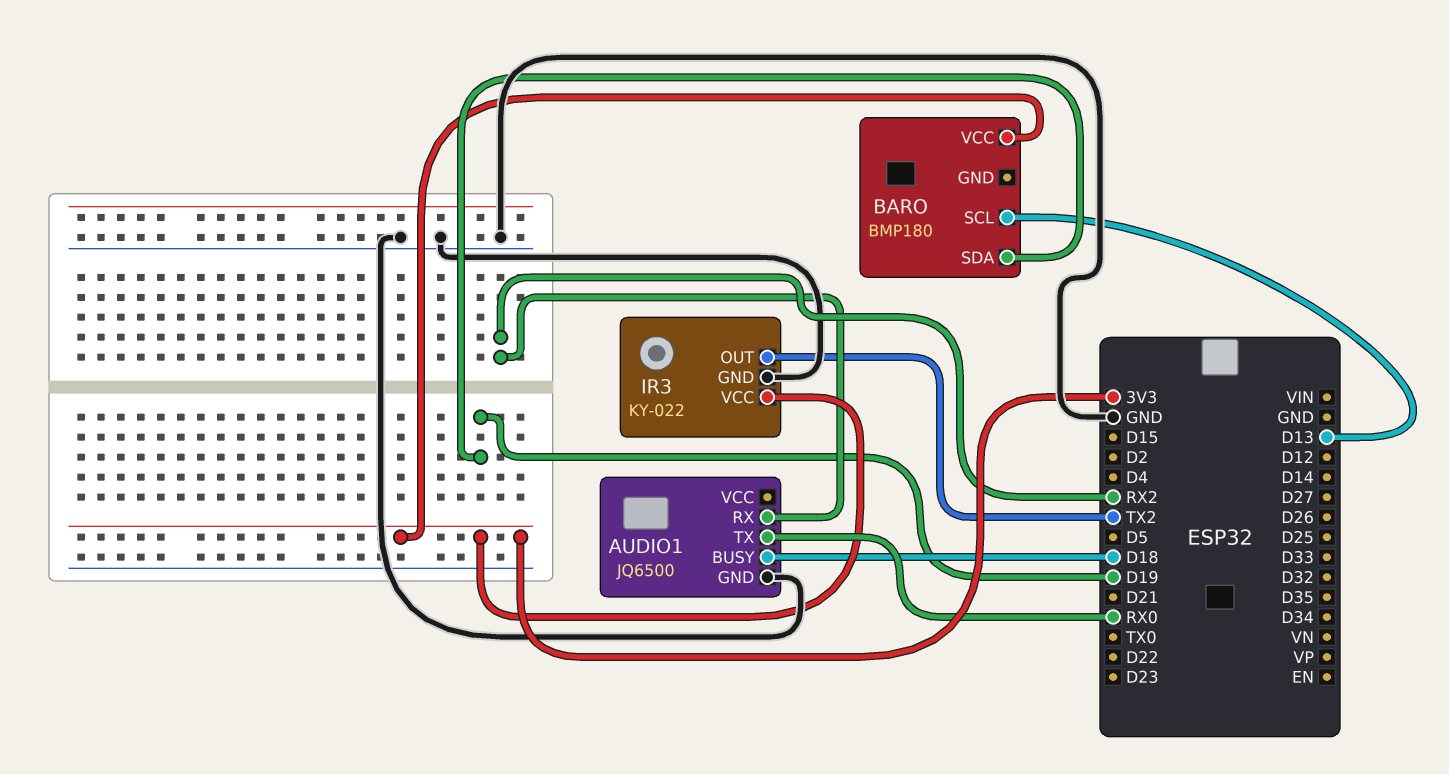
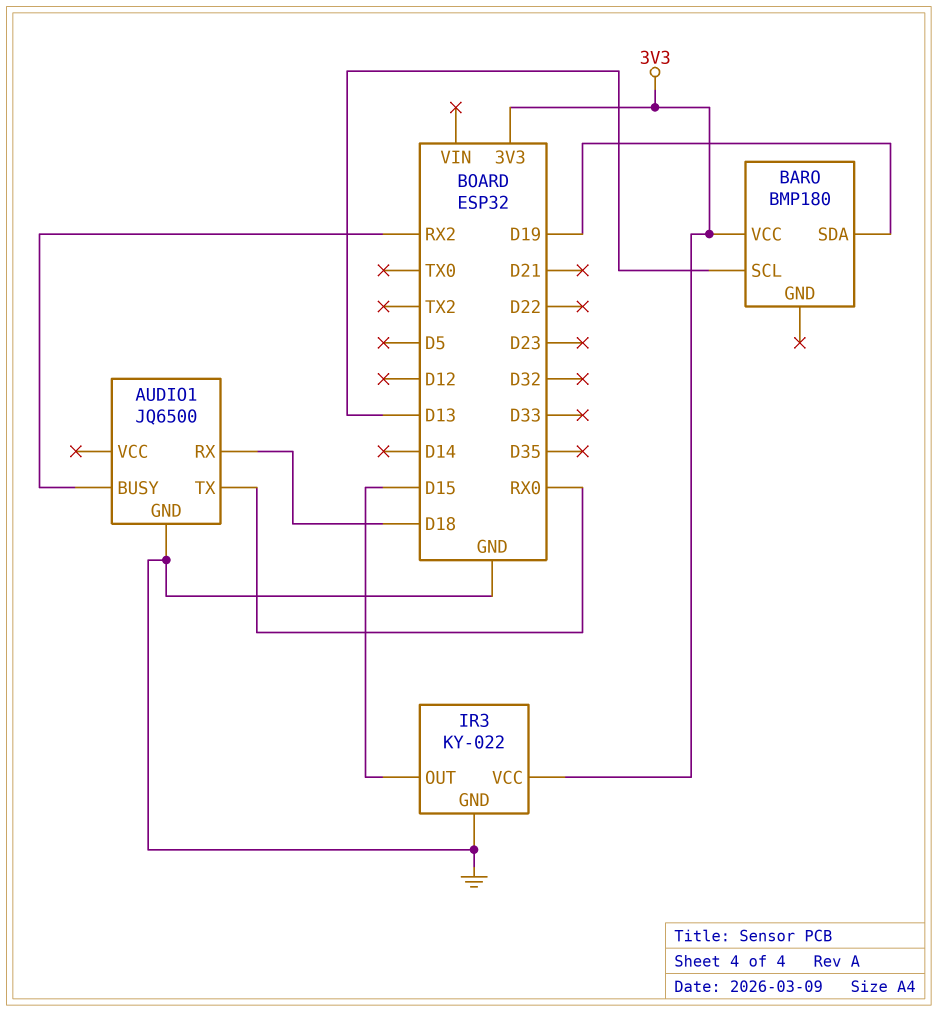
AUDIO1 pin BUSY: D18 -> RX2
AUDIO1 pin RX: RX2 -> D18
IR3 pin OUT: TX2 -> D15

